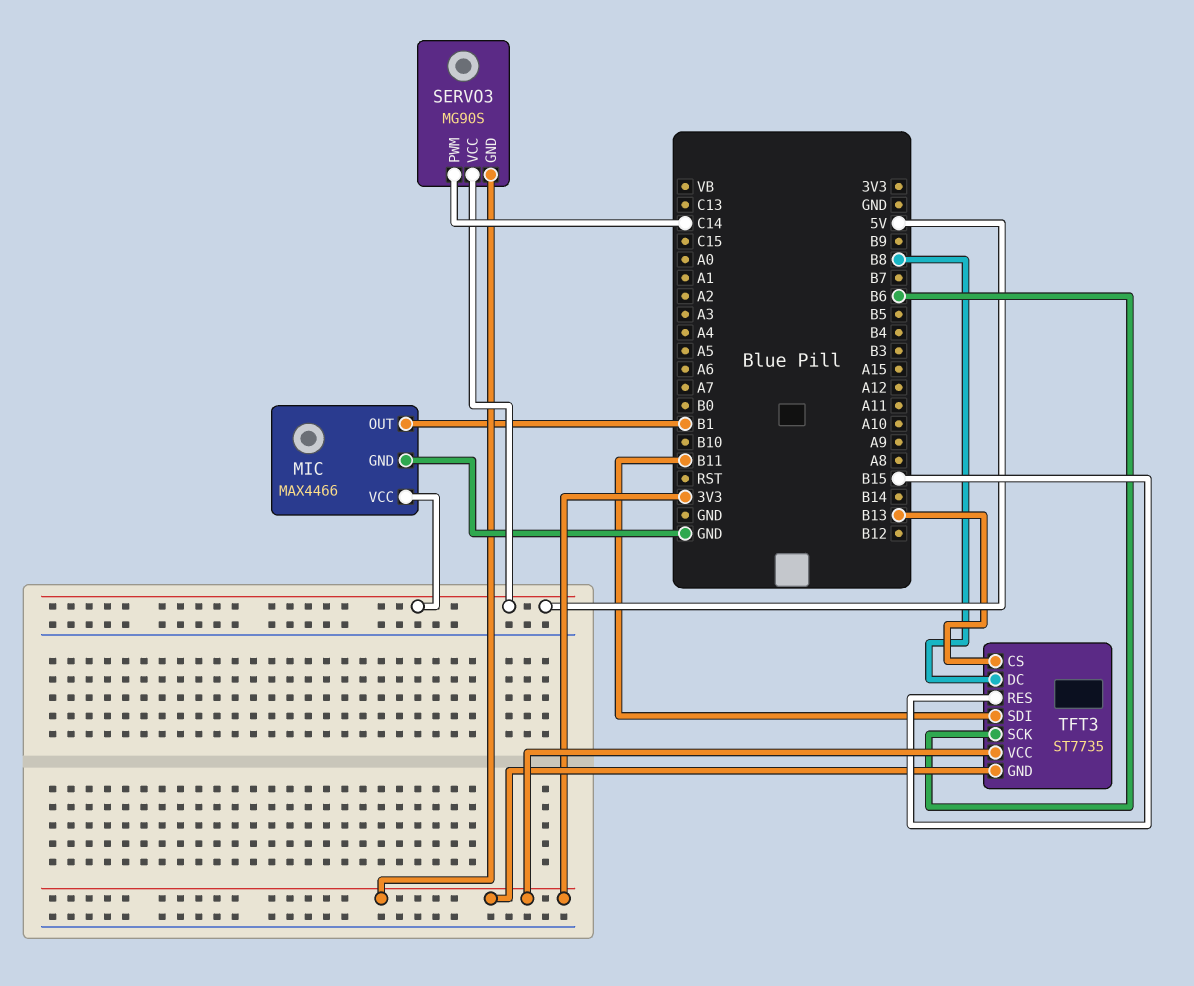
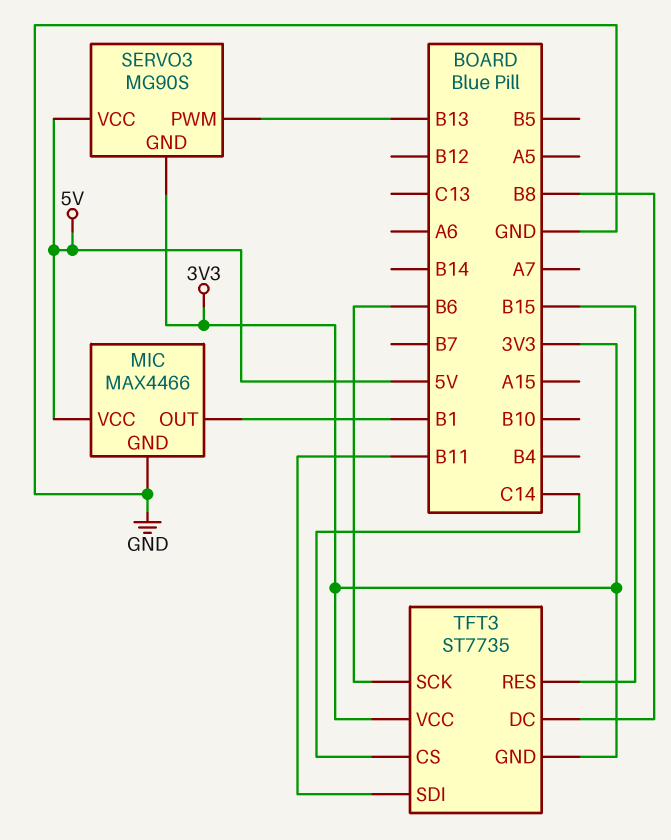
SERVO3 pin PWM: C14 -> B13
TFT3 pin CS: B13 -> C14

